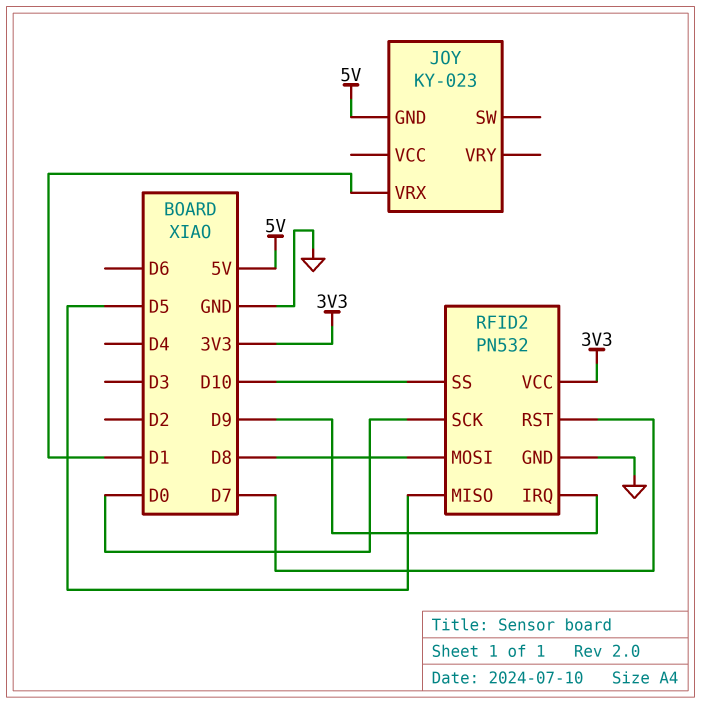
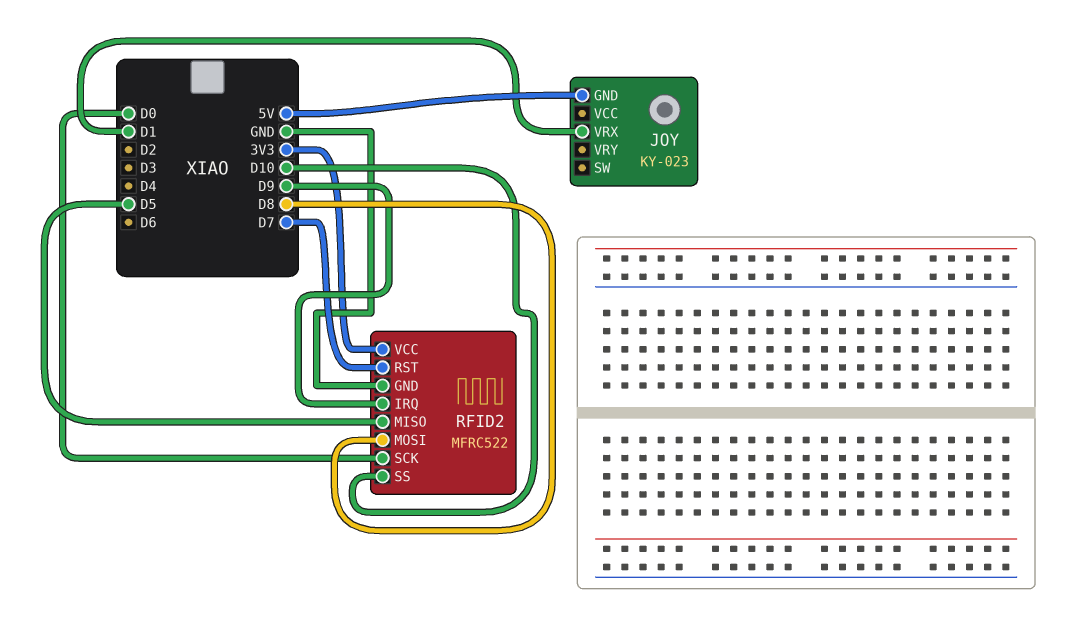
RFID2: PN532 -> MFRC522

